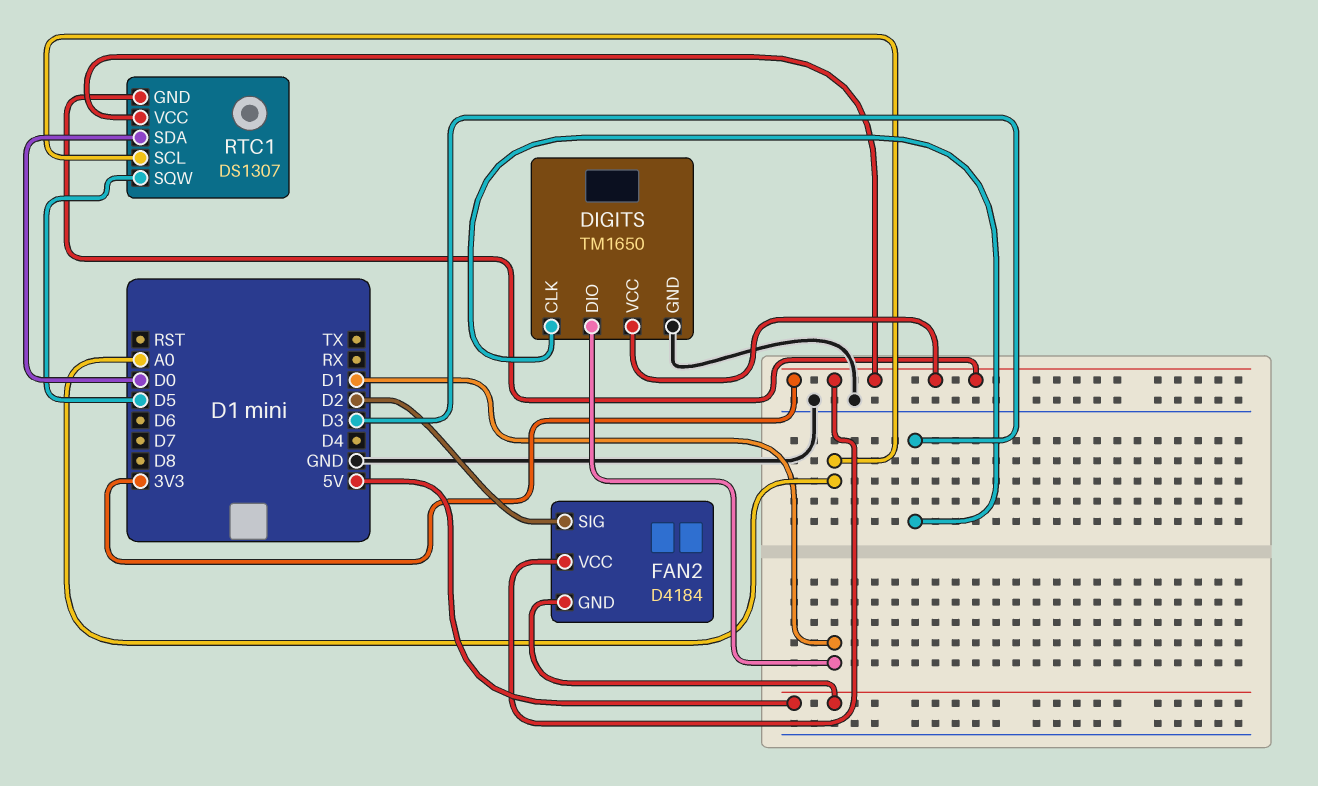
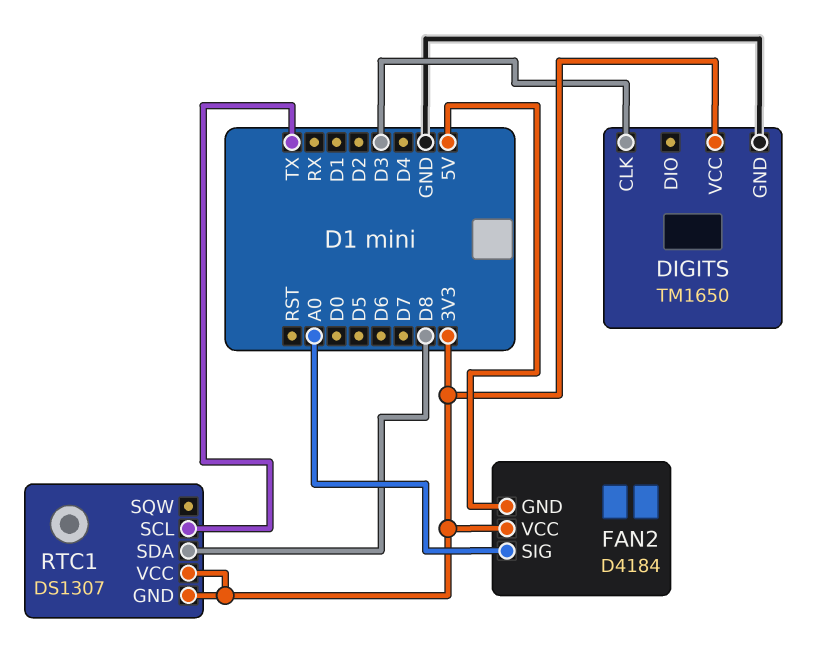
DIGITS pin DIO: D1 -> none
FAN2 pin SIG: D2 -> A0
RTC1 pin SCL: A0 -> TX
RTC1 pin SDA: D0 -> D8
RTC1 pin SQW: D5 -> none

